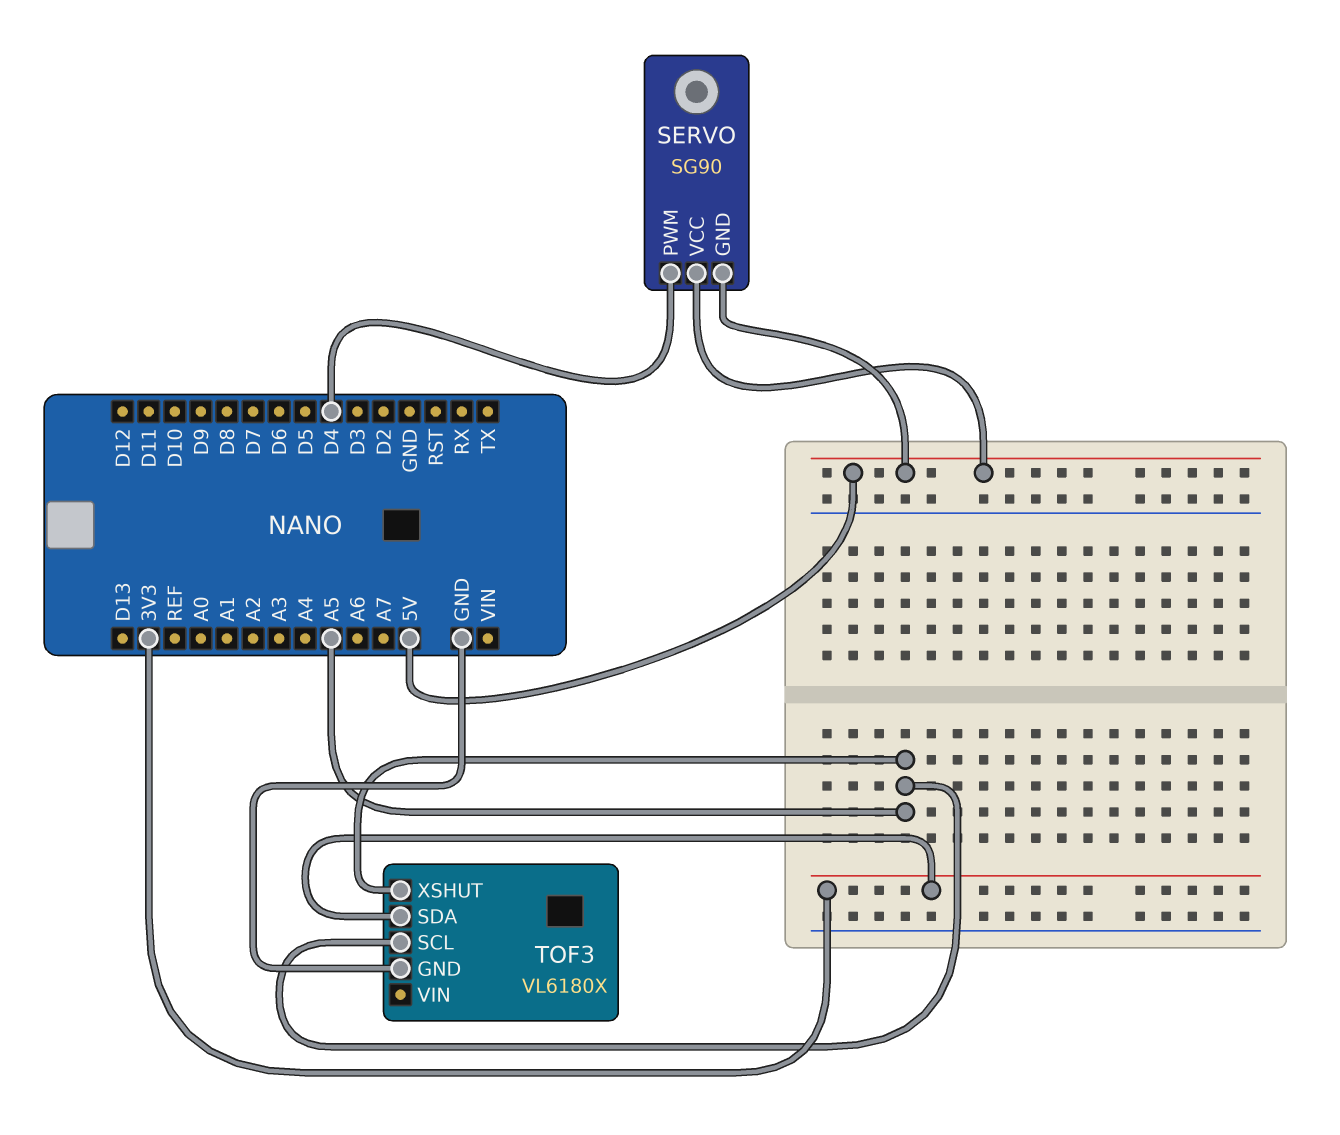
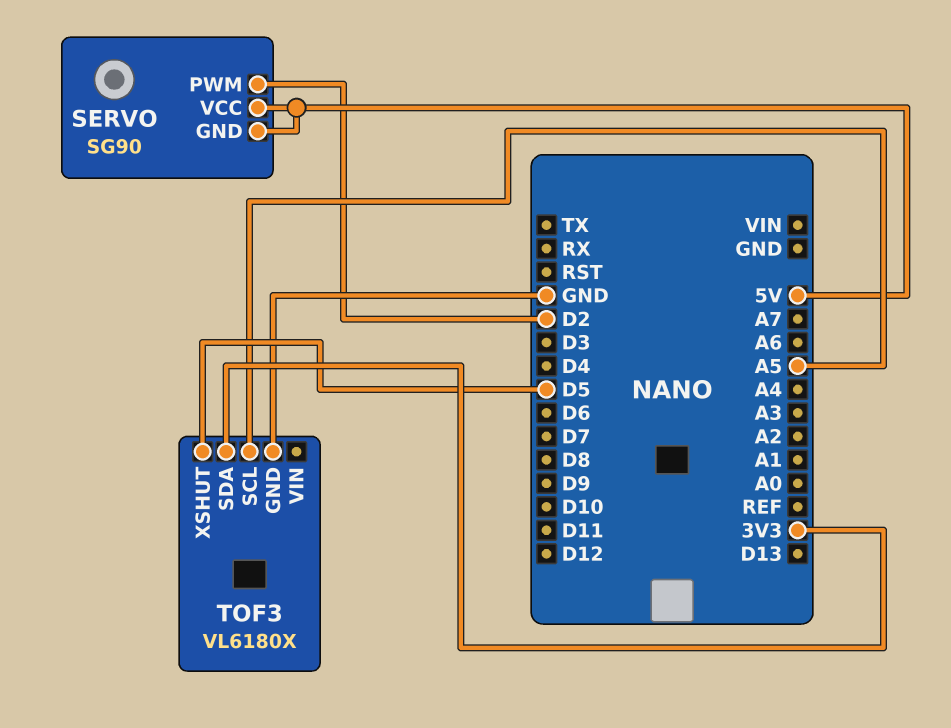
SERVO pin PWM: D4 -> D2
TOF3 pin XSHUT: A5 -> D5

